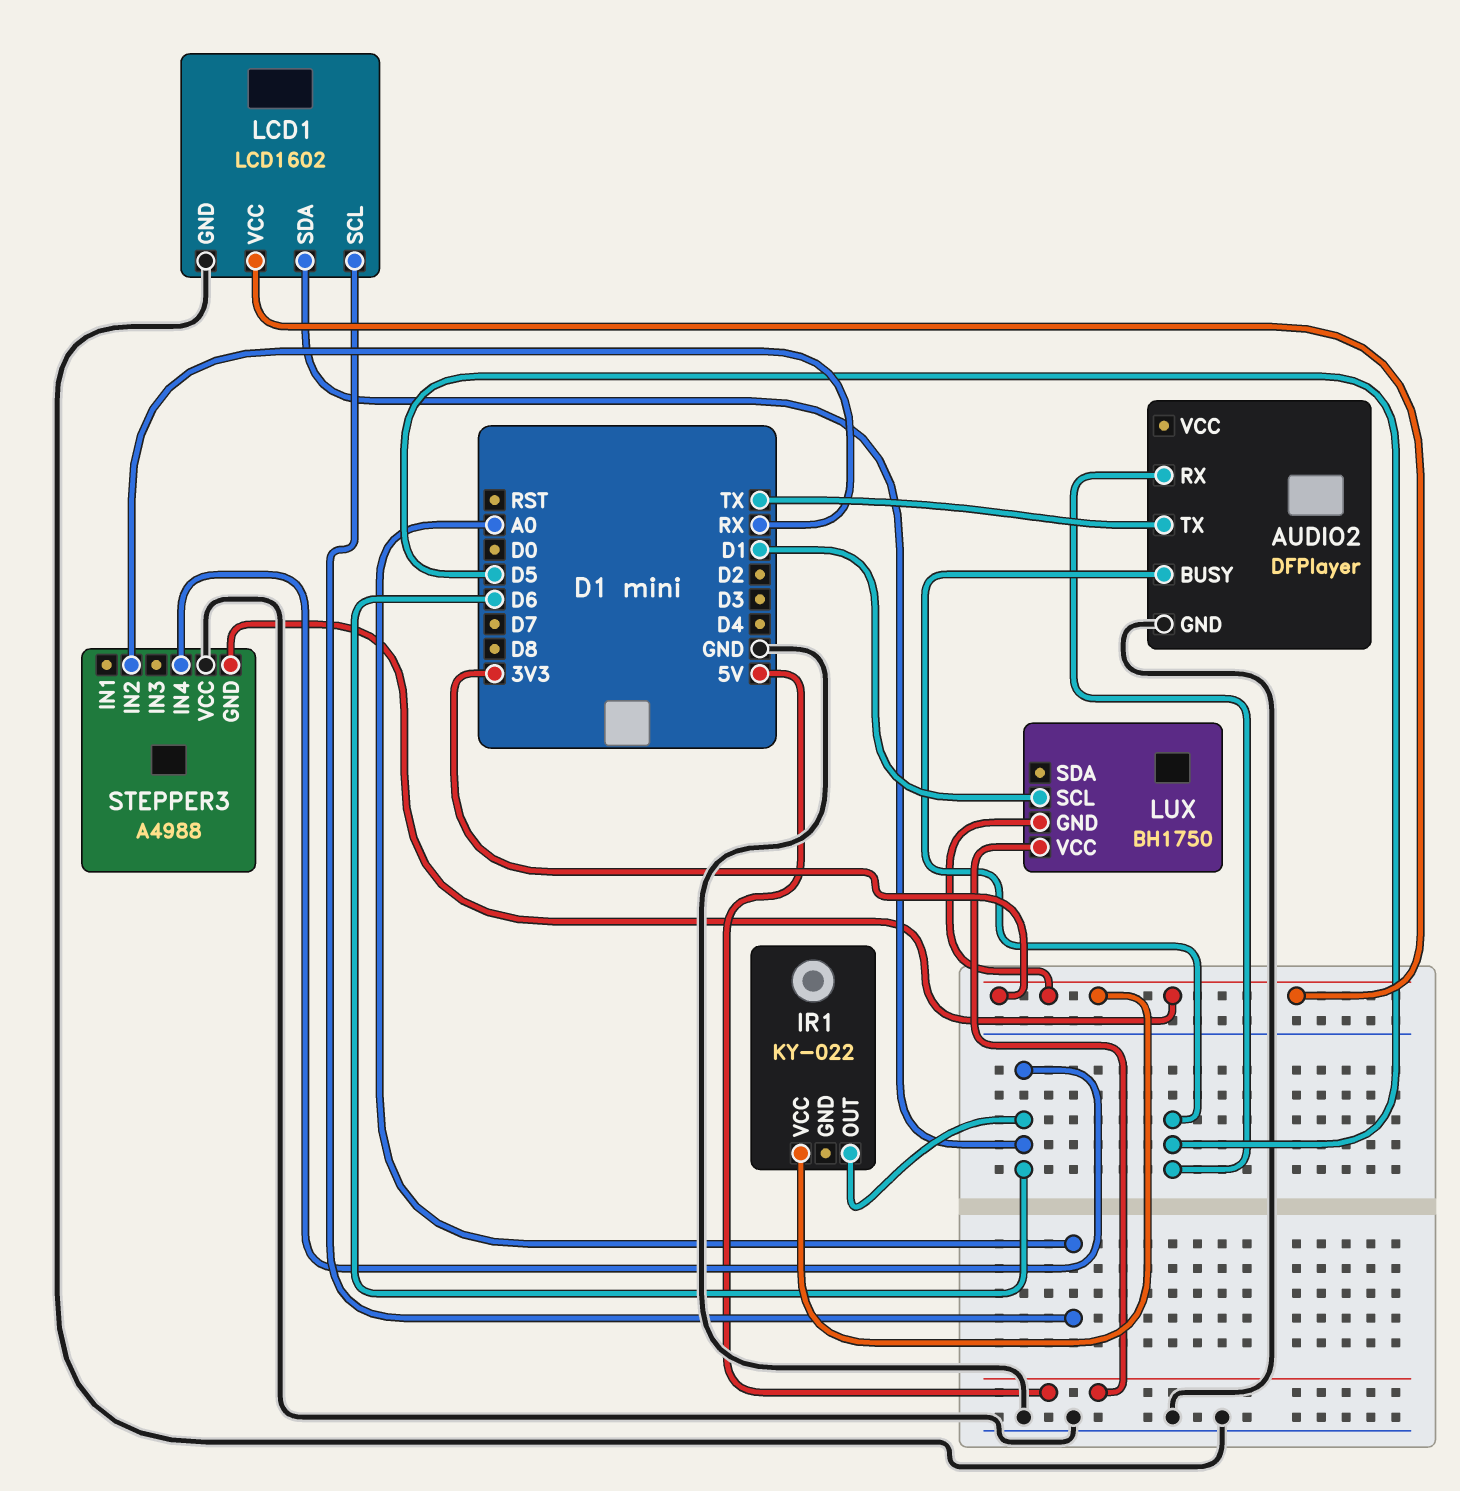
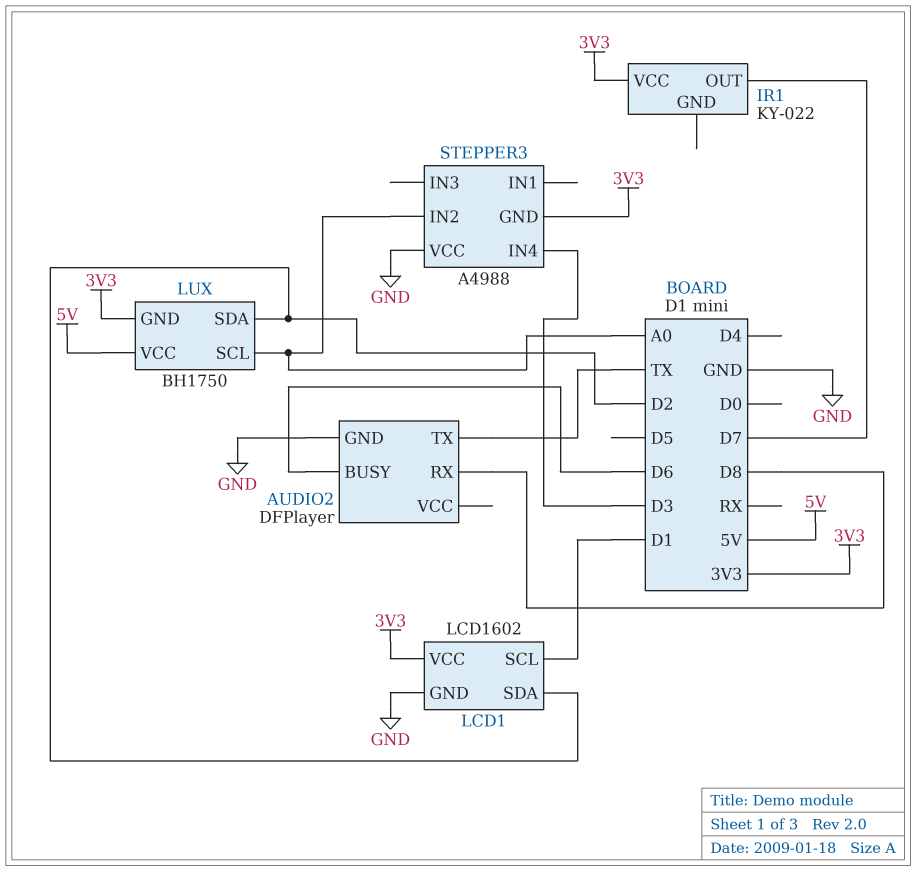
AUDIO2 pin BUSY: D5 -> D6
AUDIO2 pin RX: D5 -> D8
IR1 pin OUT: D6 -> D7
LCD1 pin SCL: A0 -> D1
LCD1 pin SDA: D6 -> D2
LUX pin SCL: D1 -> A0
LUX pin SDA: none -> D2
STEPPER3 pin IN2: RX -> A0
STEPPER3 pin IN4: D6 -> D3

